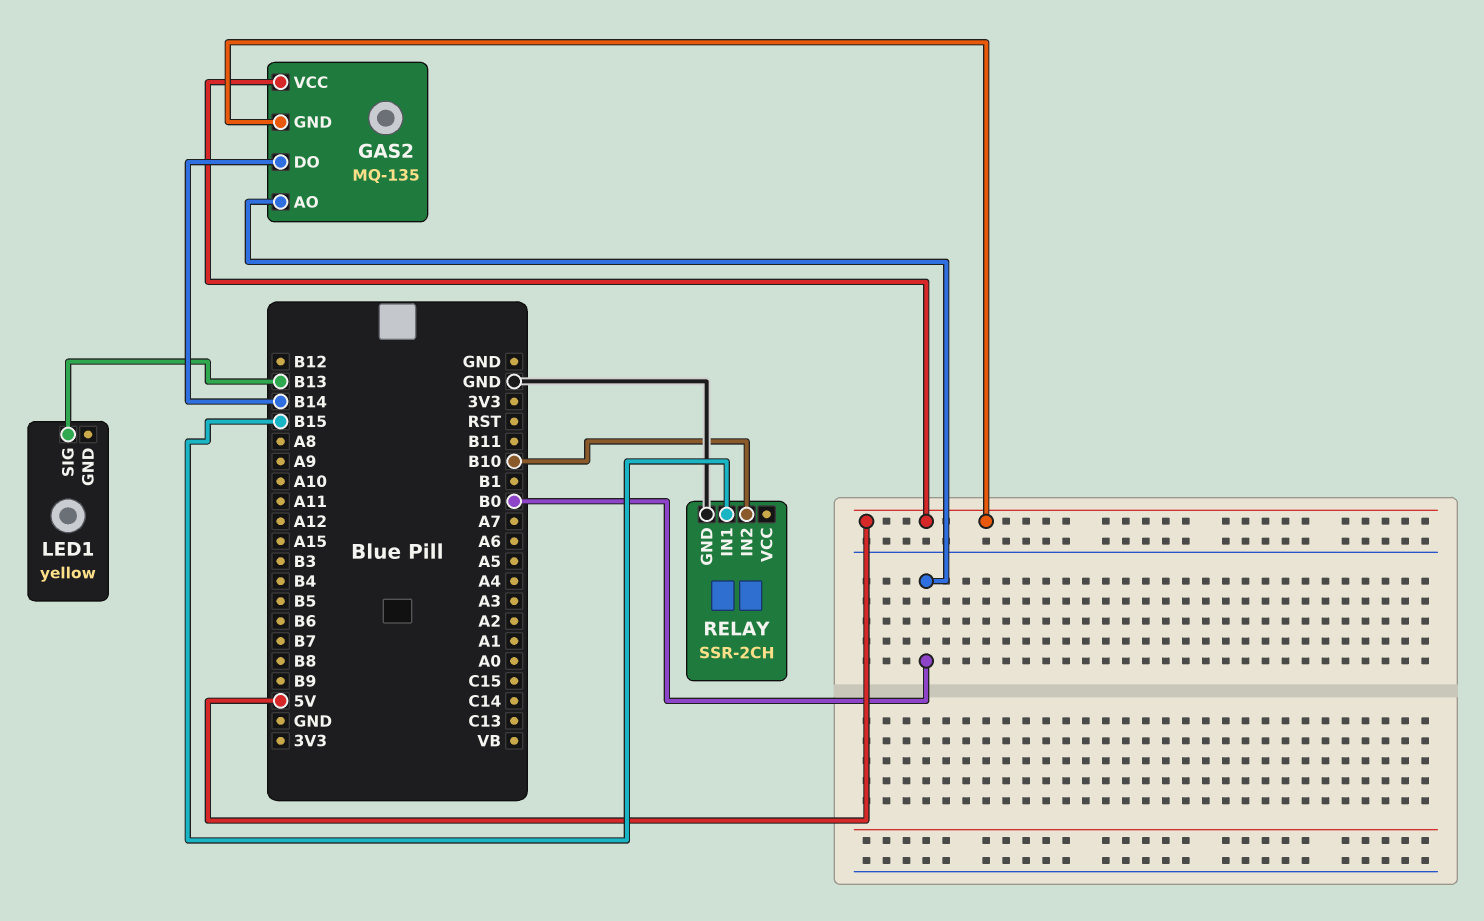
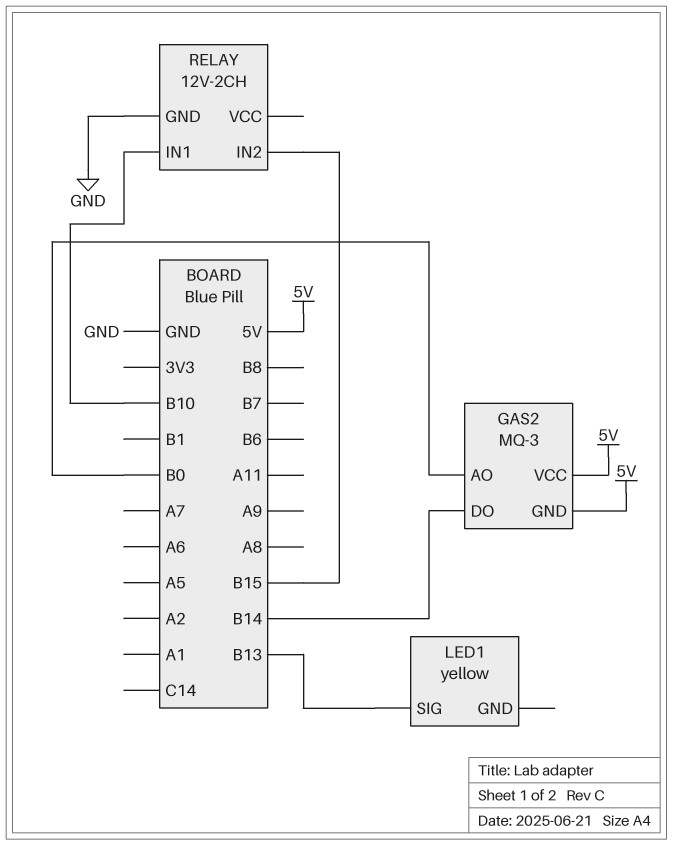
GAS2: MQ-135 -> MQ-3
RELAY: SSR-2CH -> 12V-2CH
RELAY pin IN1: B15 -> B10
RELAY pin IN2: B10 -> B15

